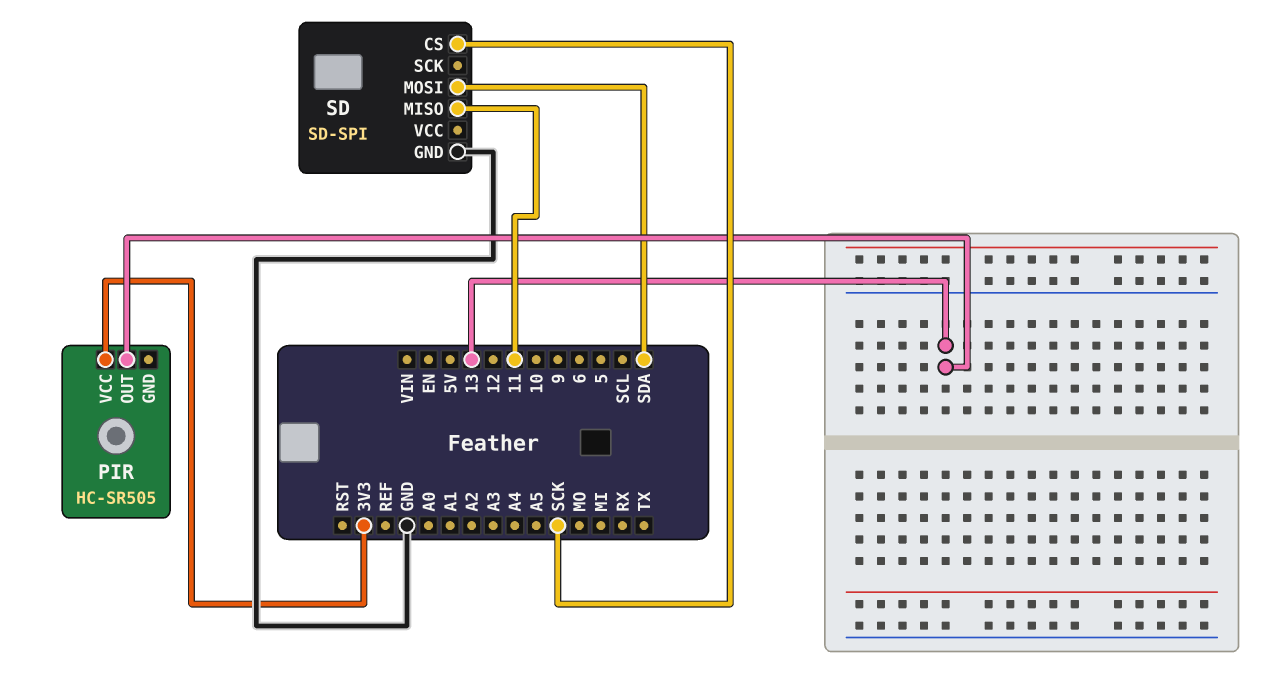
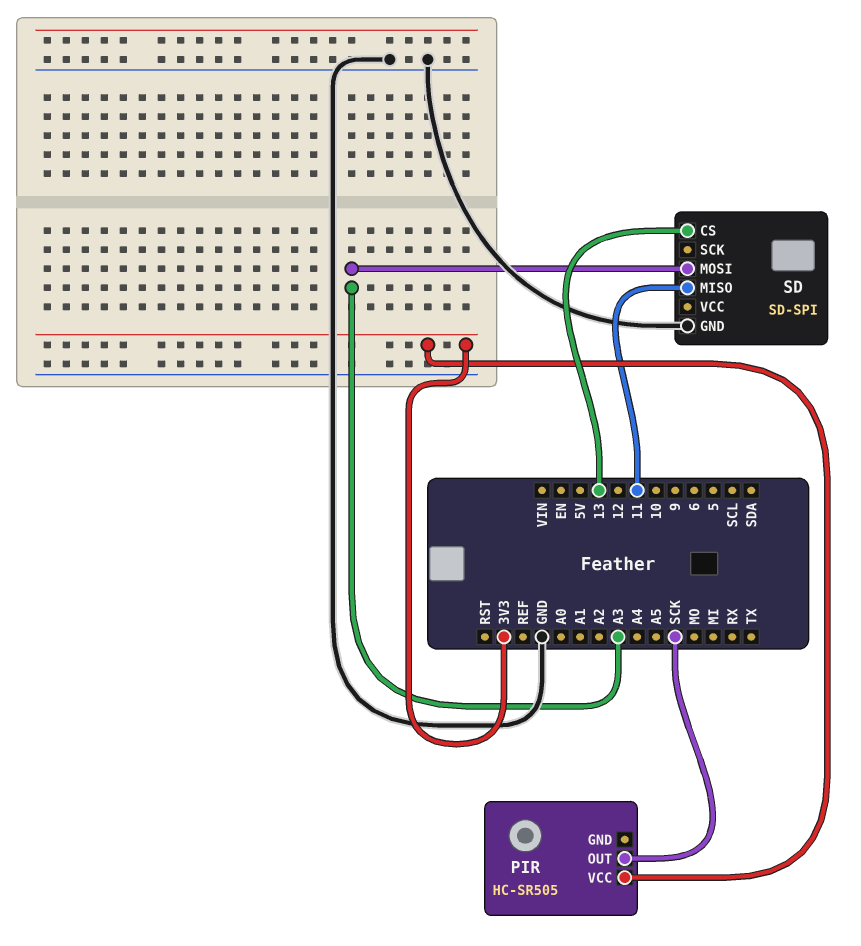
PIR pin OUT: 13 -> SCK
SD pin CS: SCK -> 13
SD pin MOSI: SDA -> A3

